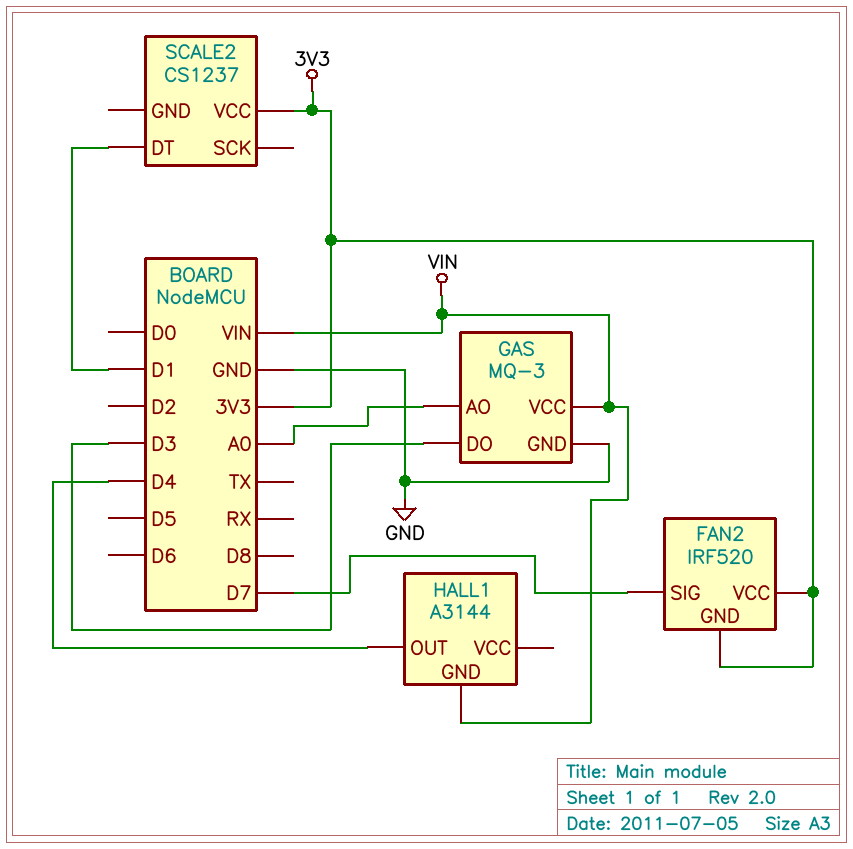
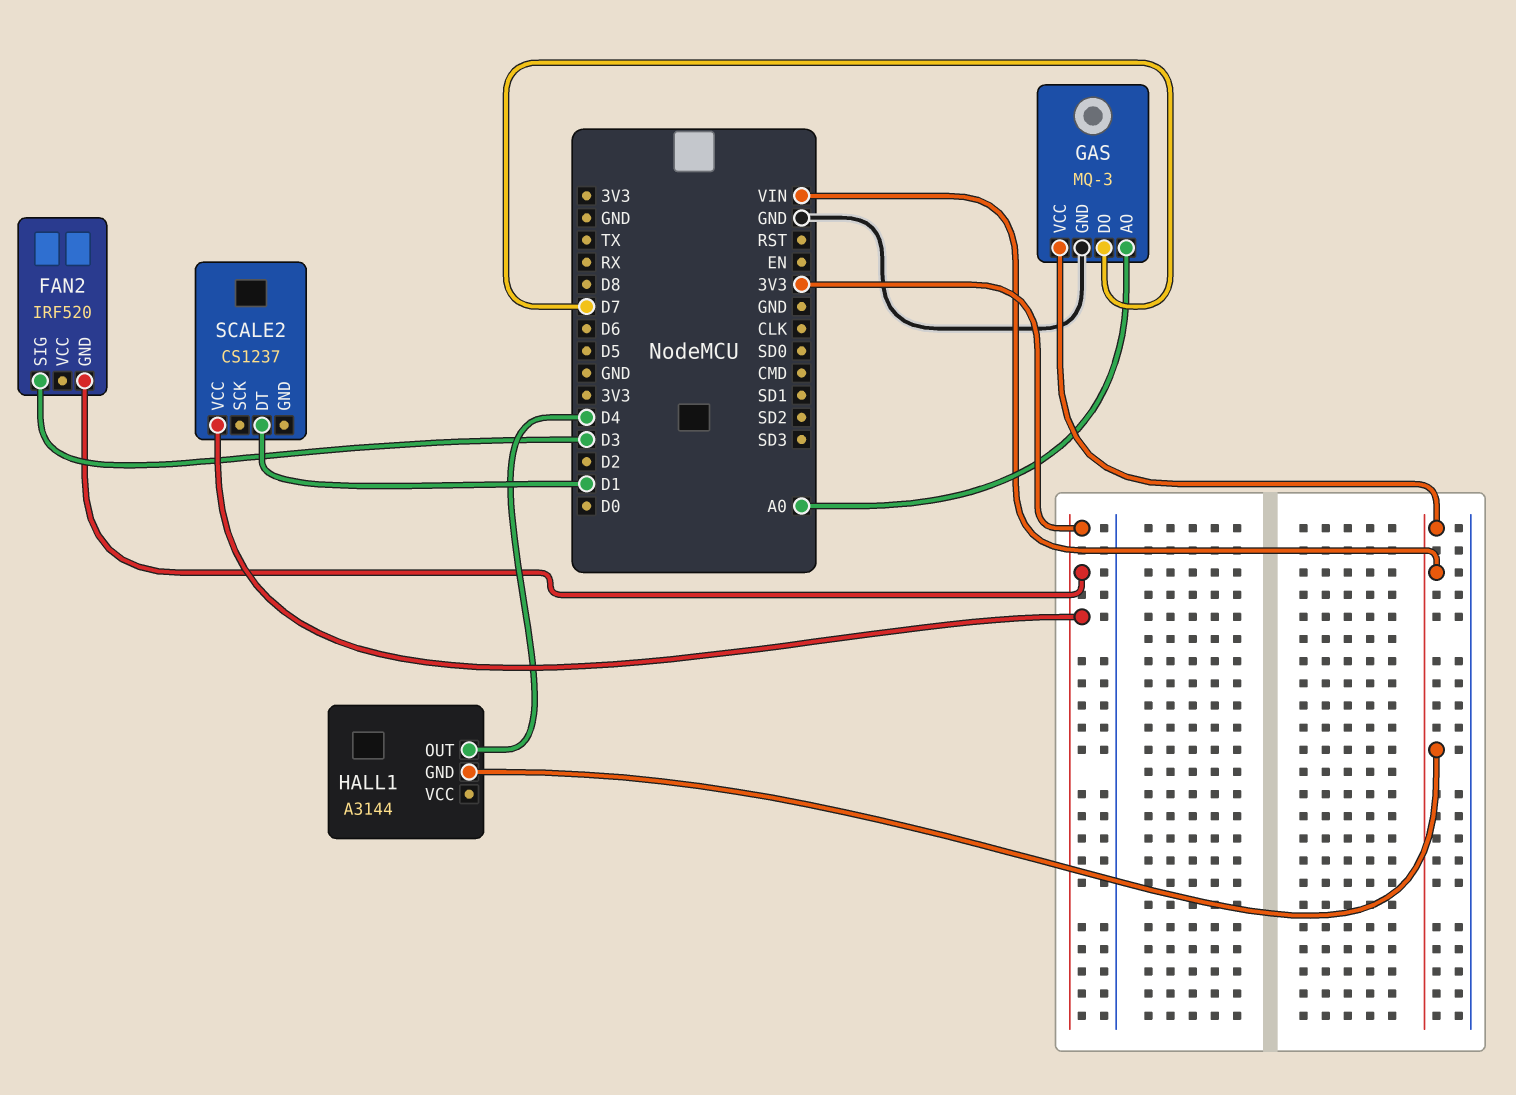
FAN2 pin SIG: D7 -> D3
FAN2 pin VCC: 3V3 -> none
GAS pin DO: D3 -> D7

